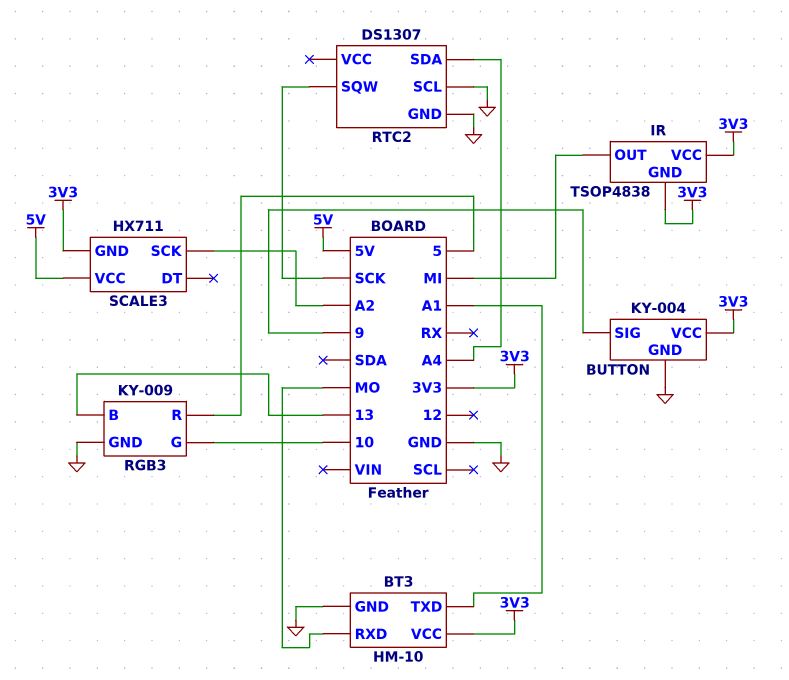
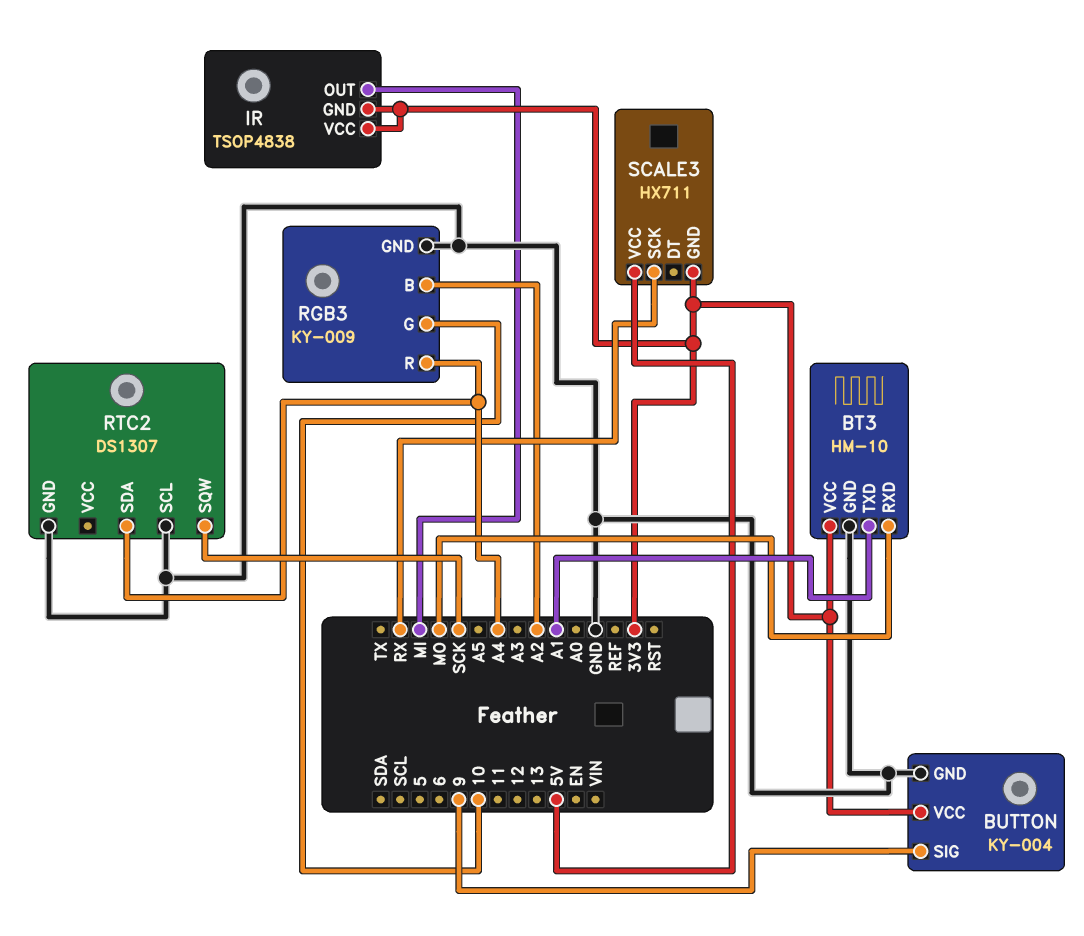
RGB3 pin B: 13 -> A2
RGB3 pin R: 5 -> A4
SCALE3 pin SCK: A2 -> RX

